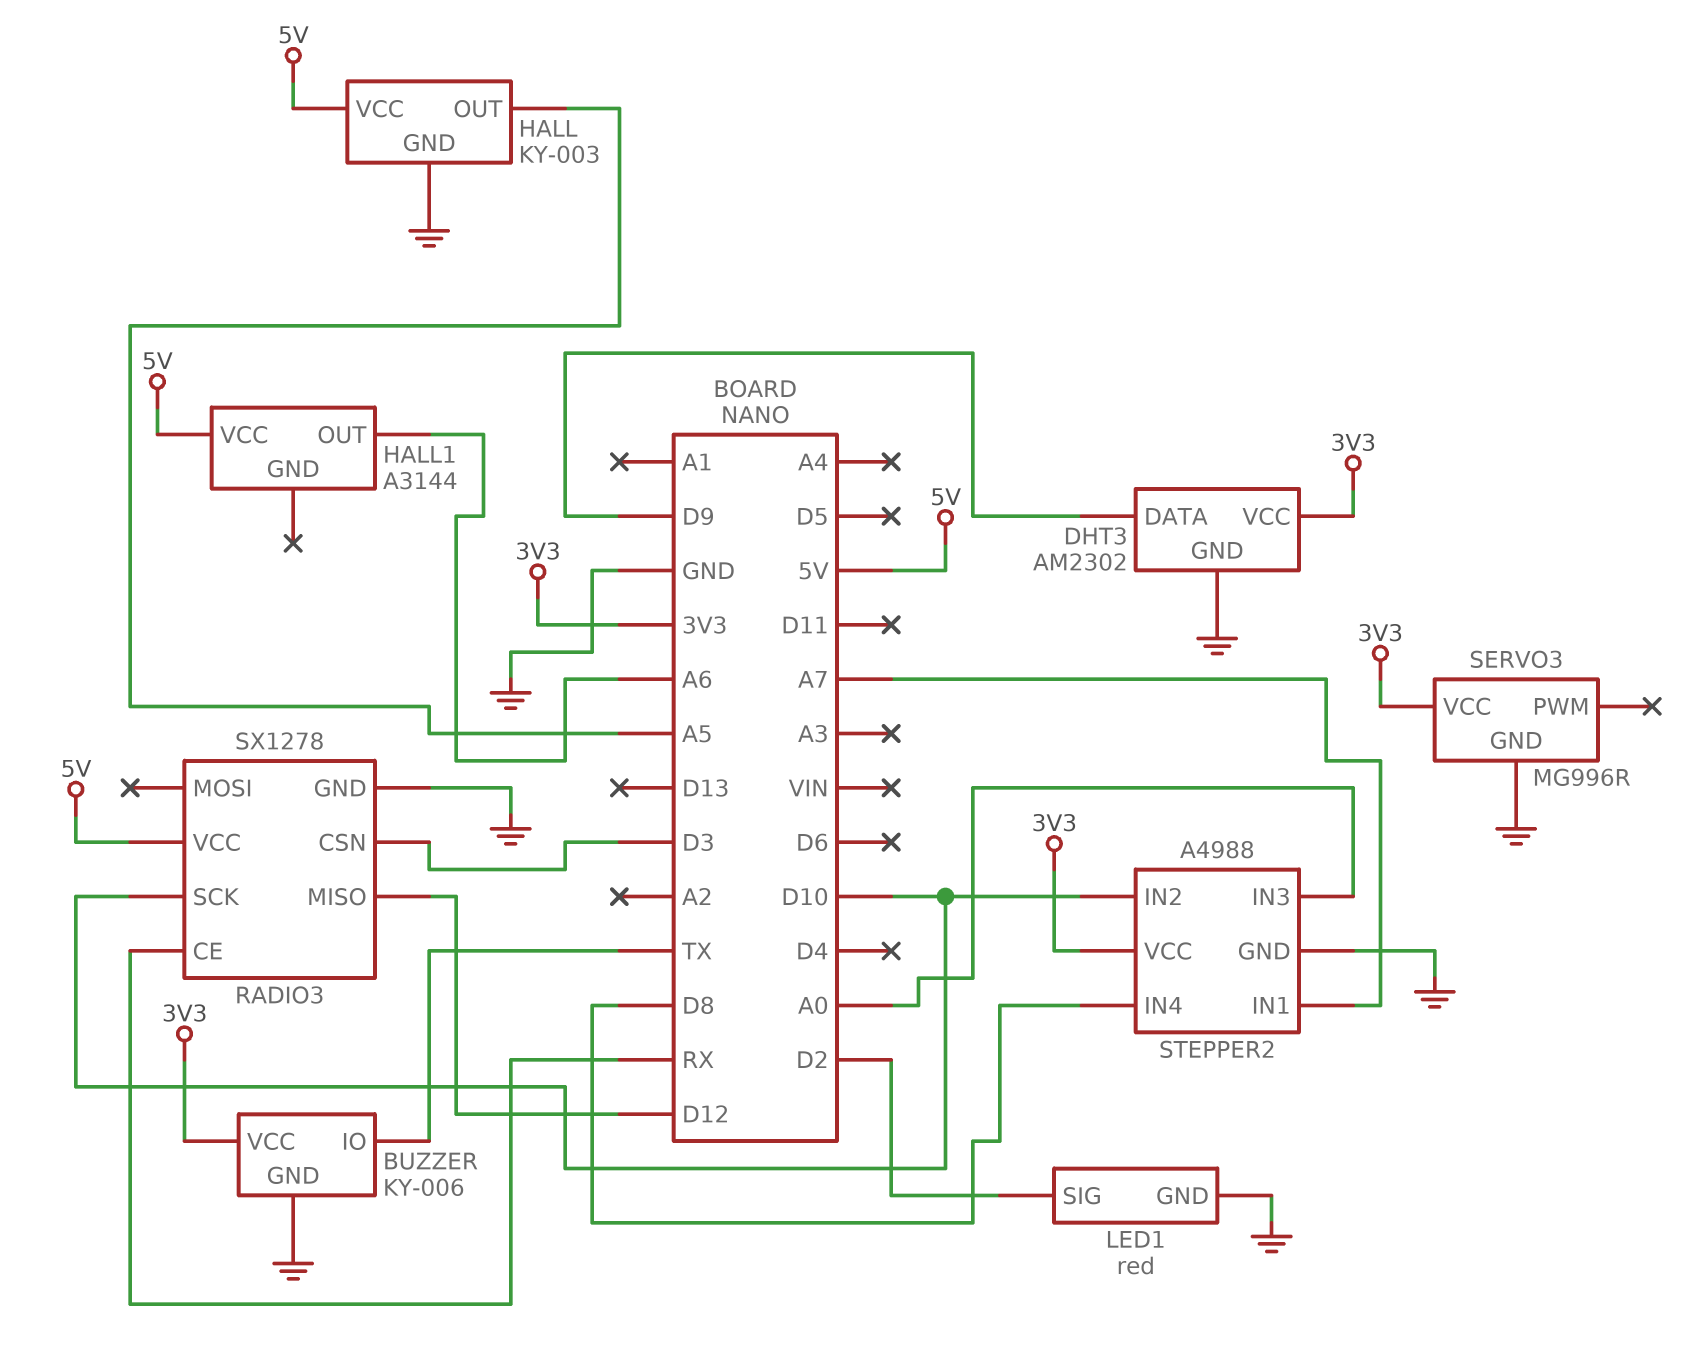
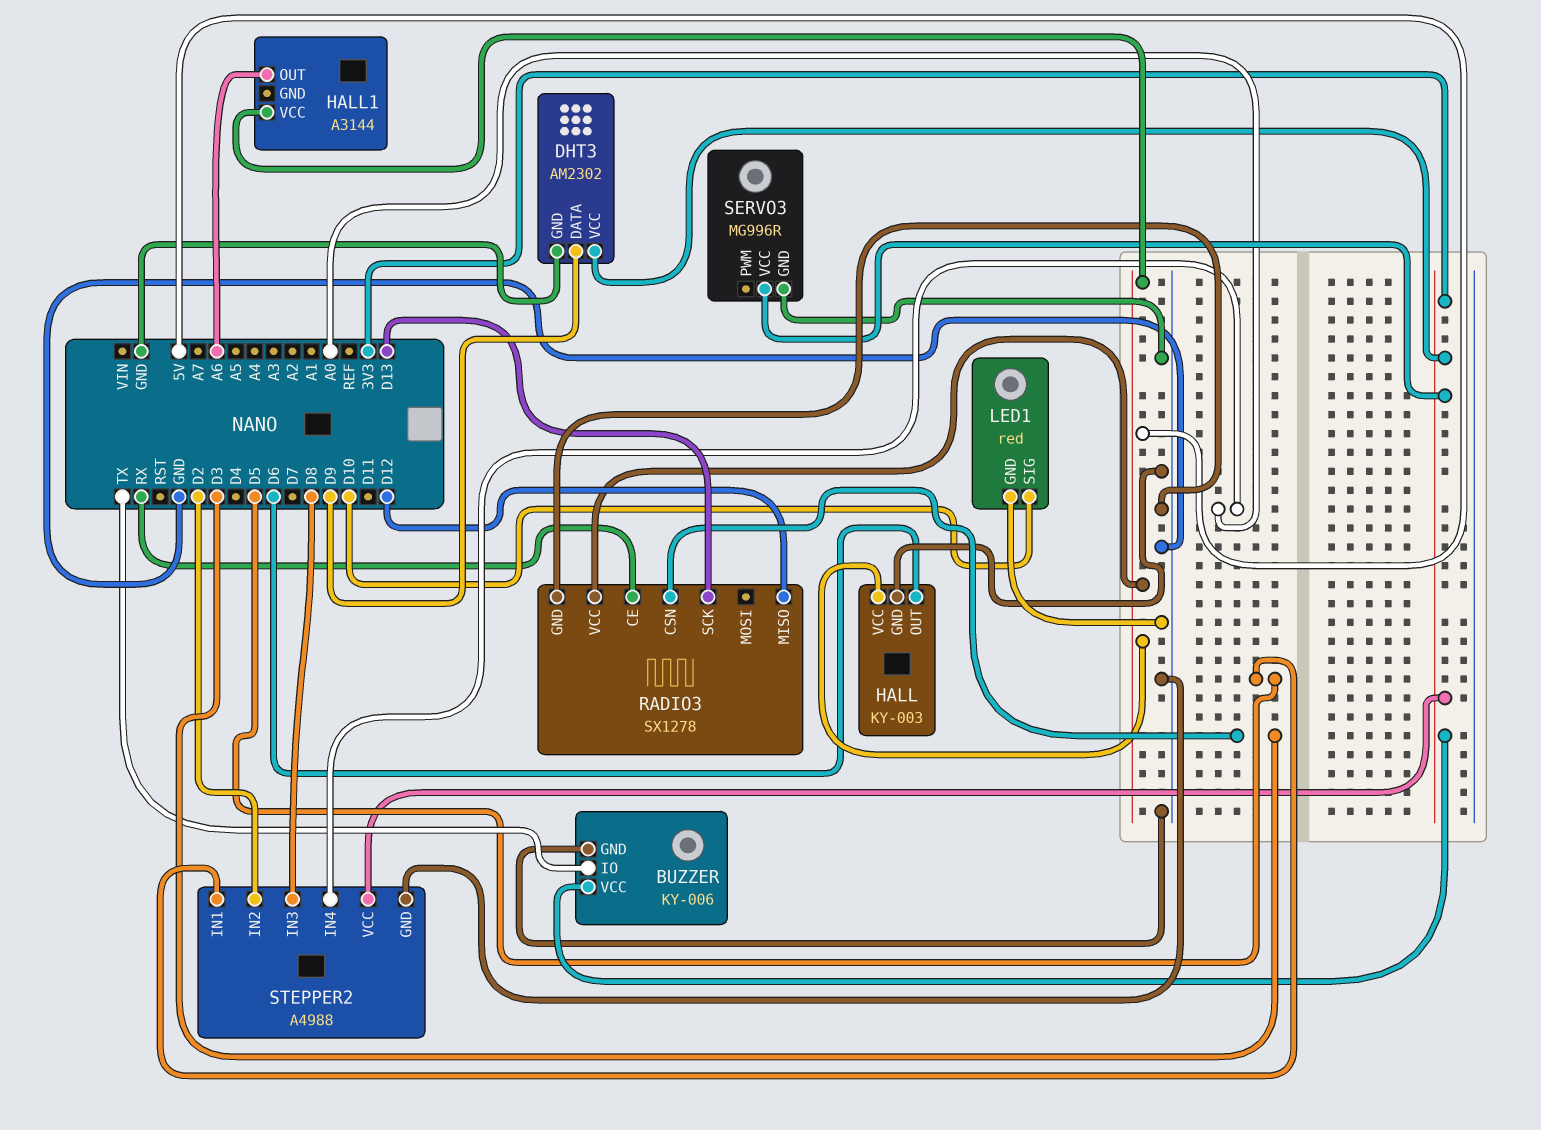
HALL pin OUT: A5 -> D6
LED1 pin SIG: D2 -> D10
RADIO3 pin SCK: D10 -> D13
STEPPER2 pin IN1: A7 -> D5
STEPPER2 pin IN2: D10 -> D2
STEPPER2 pin IN3: A0 -> D8
STEPPER2 pin IN4: D8 -> A0

